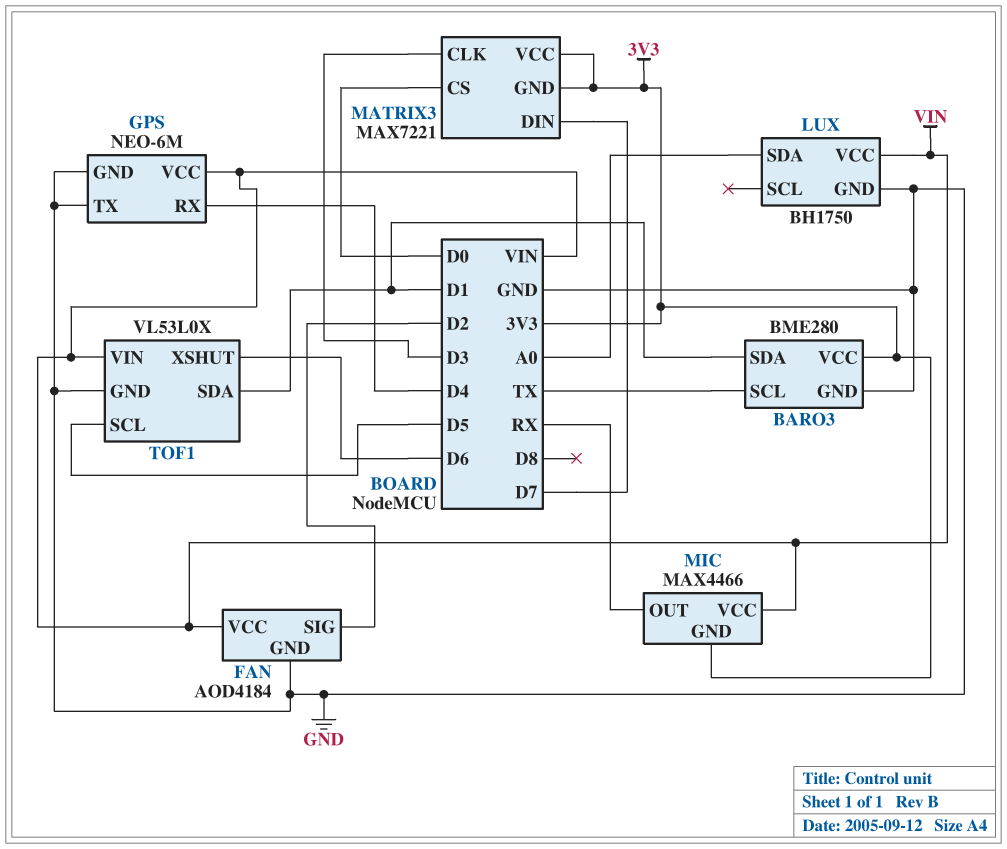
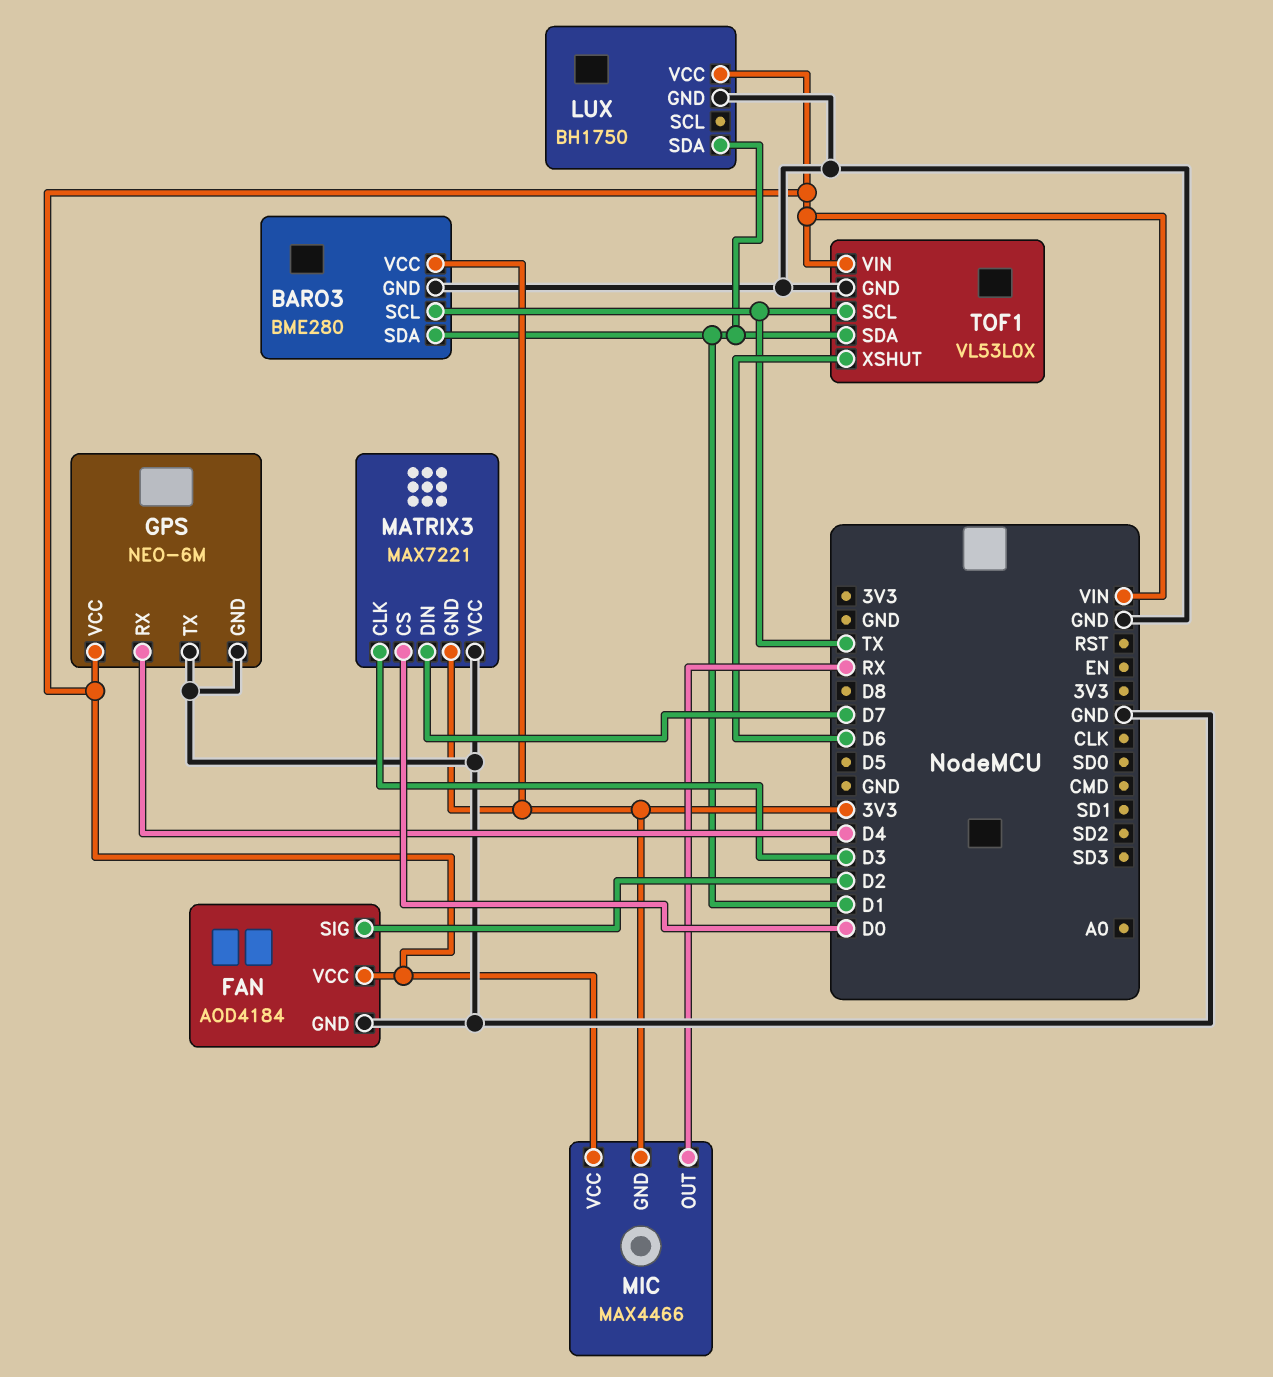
LUX pin SDA: A0 -> D1
MATRIX3 pin VCC: 3V3 -> GND
TOF1 pin SCL: D5 -> TX

